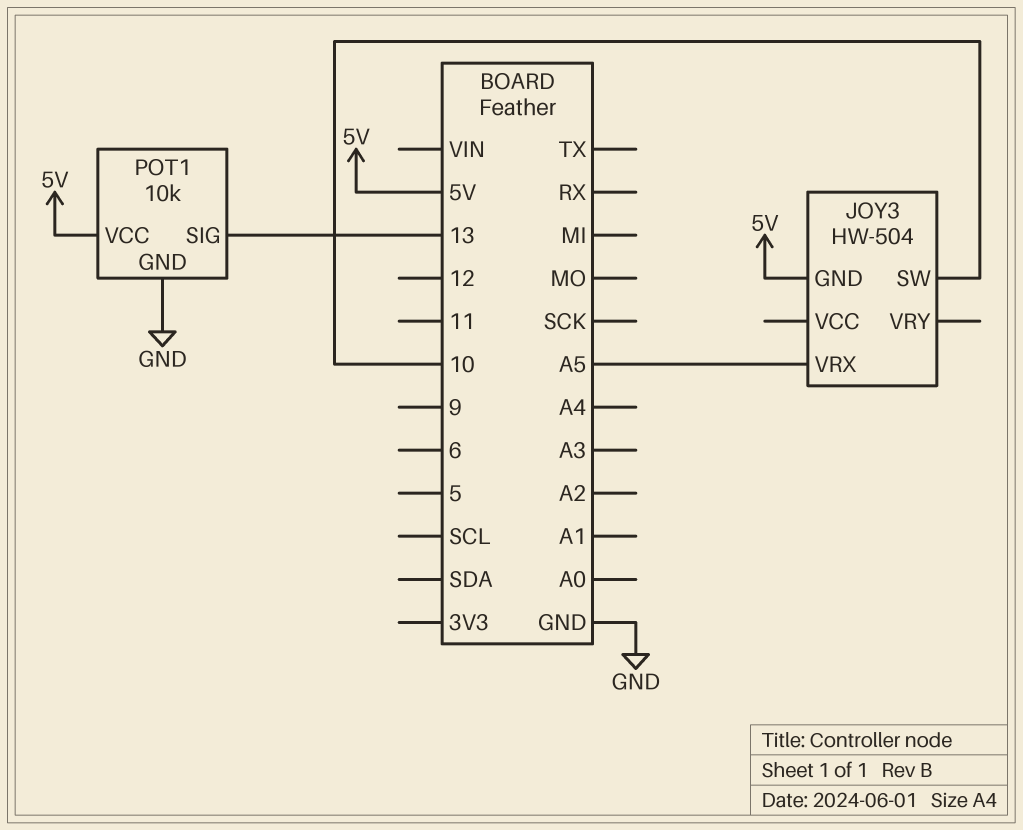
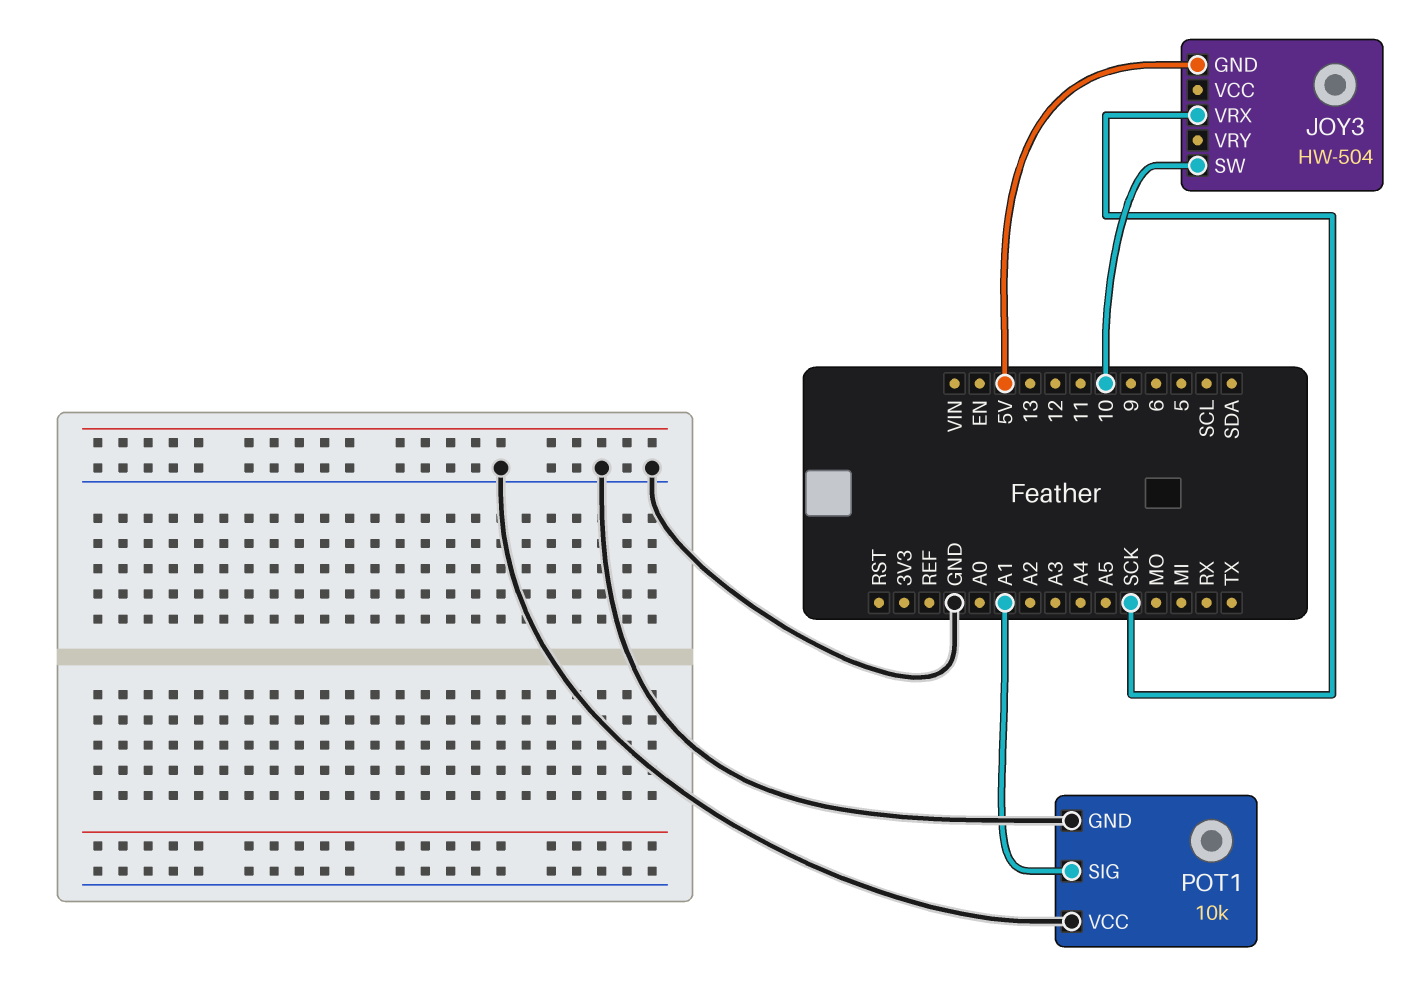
JOY3 pin VRX: A5 -> SCK
POT1 pin SIG: 13 -> A1
POT1 pin VCC: 5V -> GND

